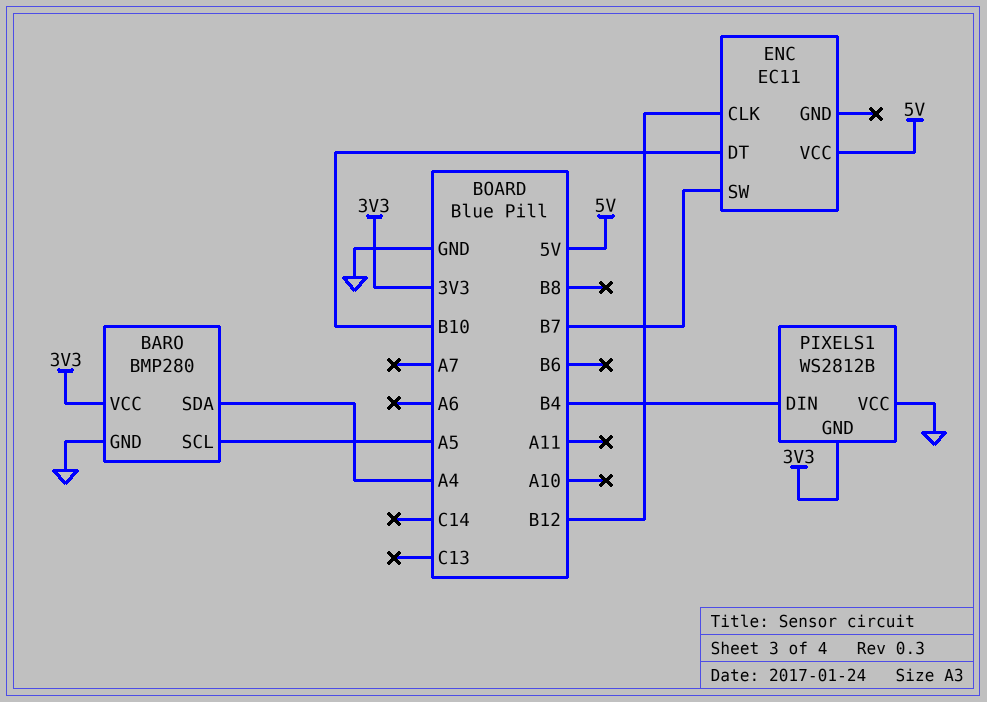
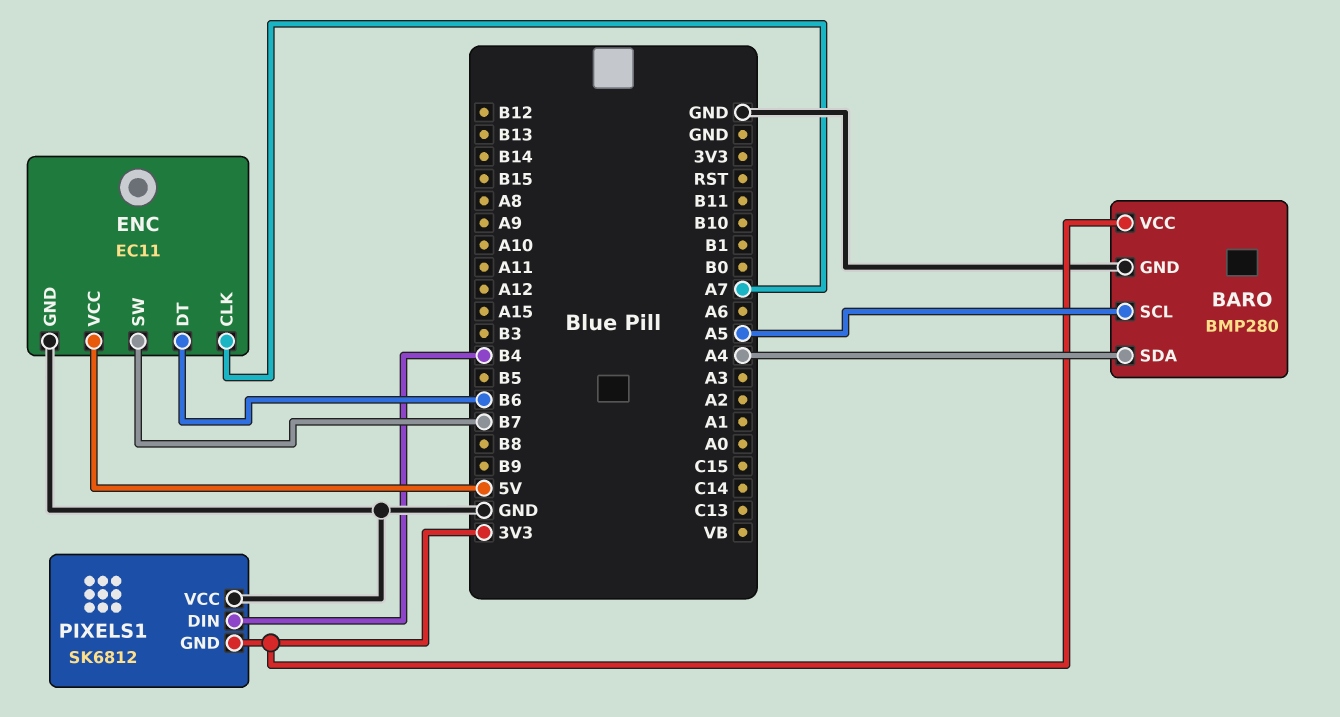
ENC pin CLK: B12 -> A7
ENC pin DT: B10 -> B6
ENC pin GND: none -> GND
PIXELS1: WS2812B -> SK6812

